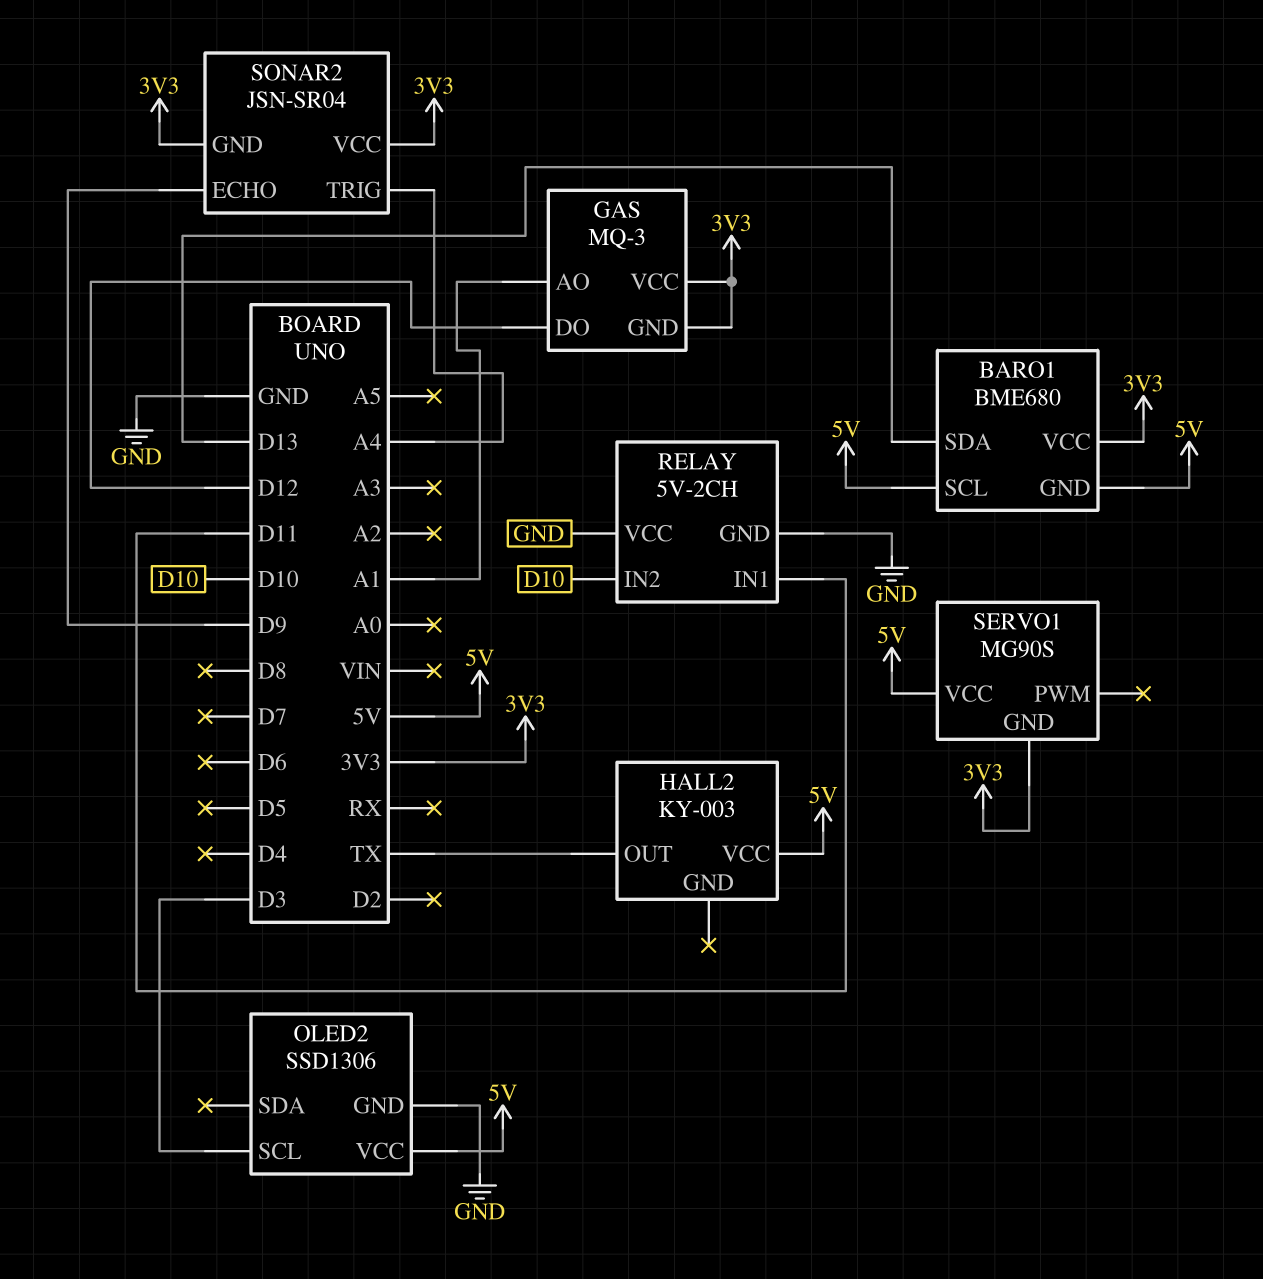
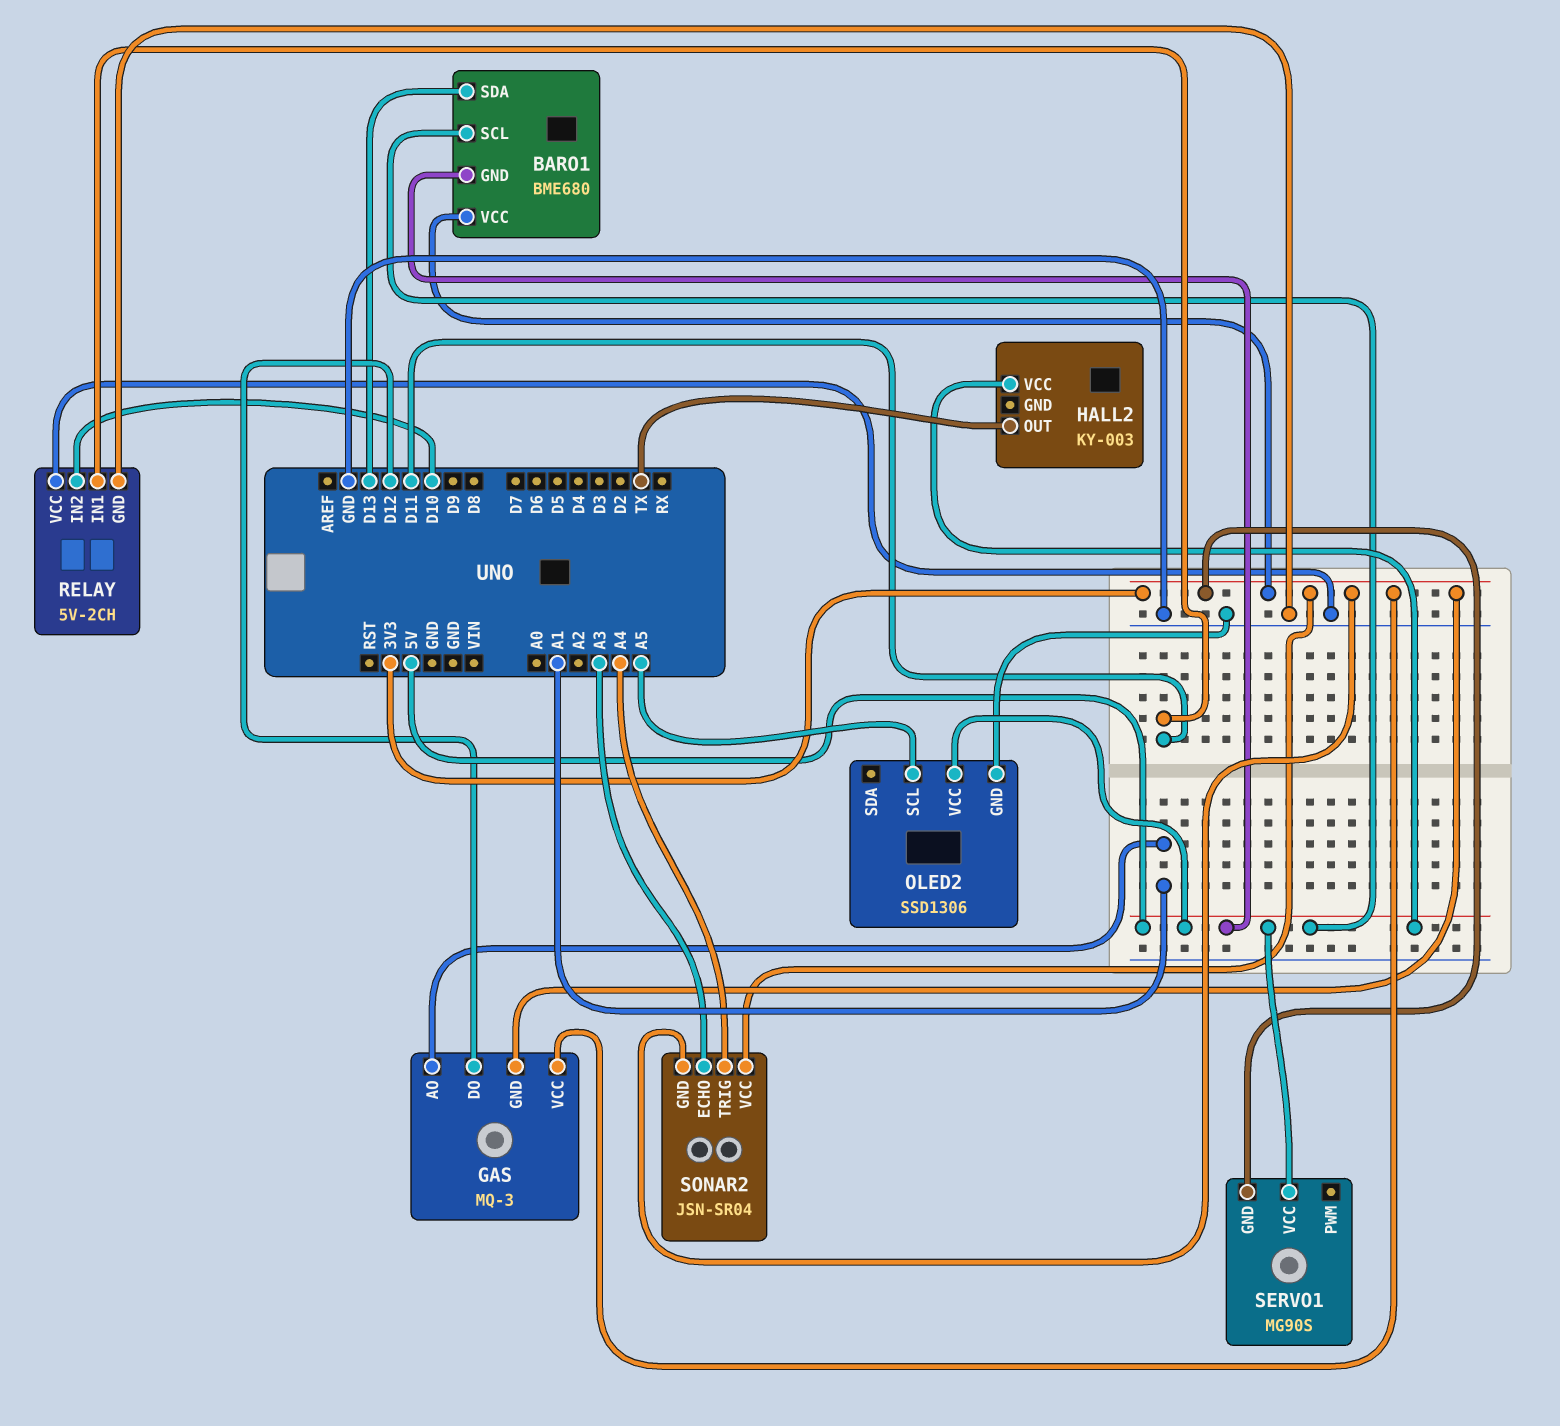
OLED2 pin SCL: D3 -> A5
SONAR2 pin ECHO: D9 -> A3

